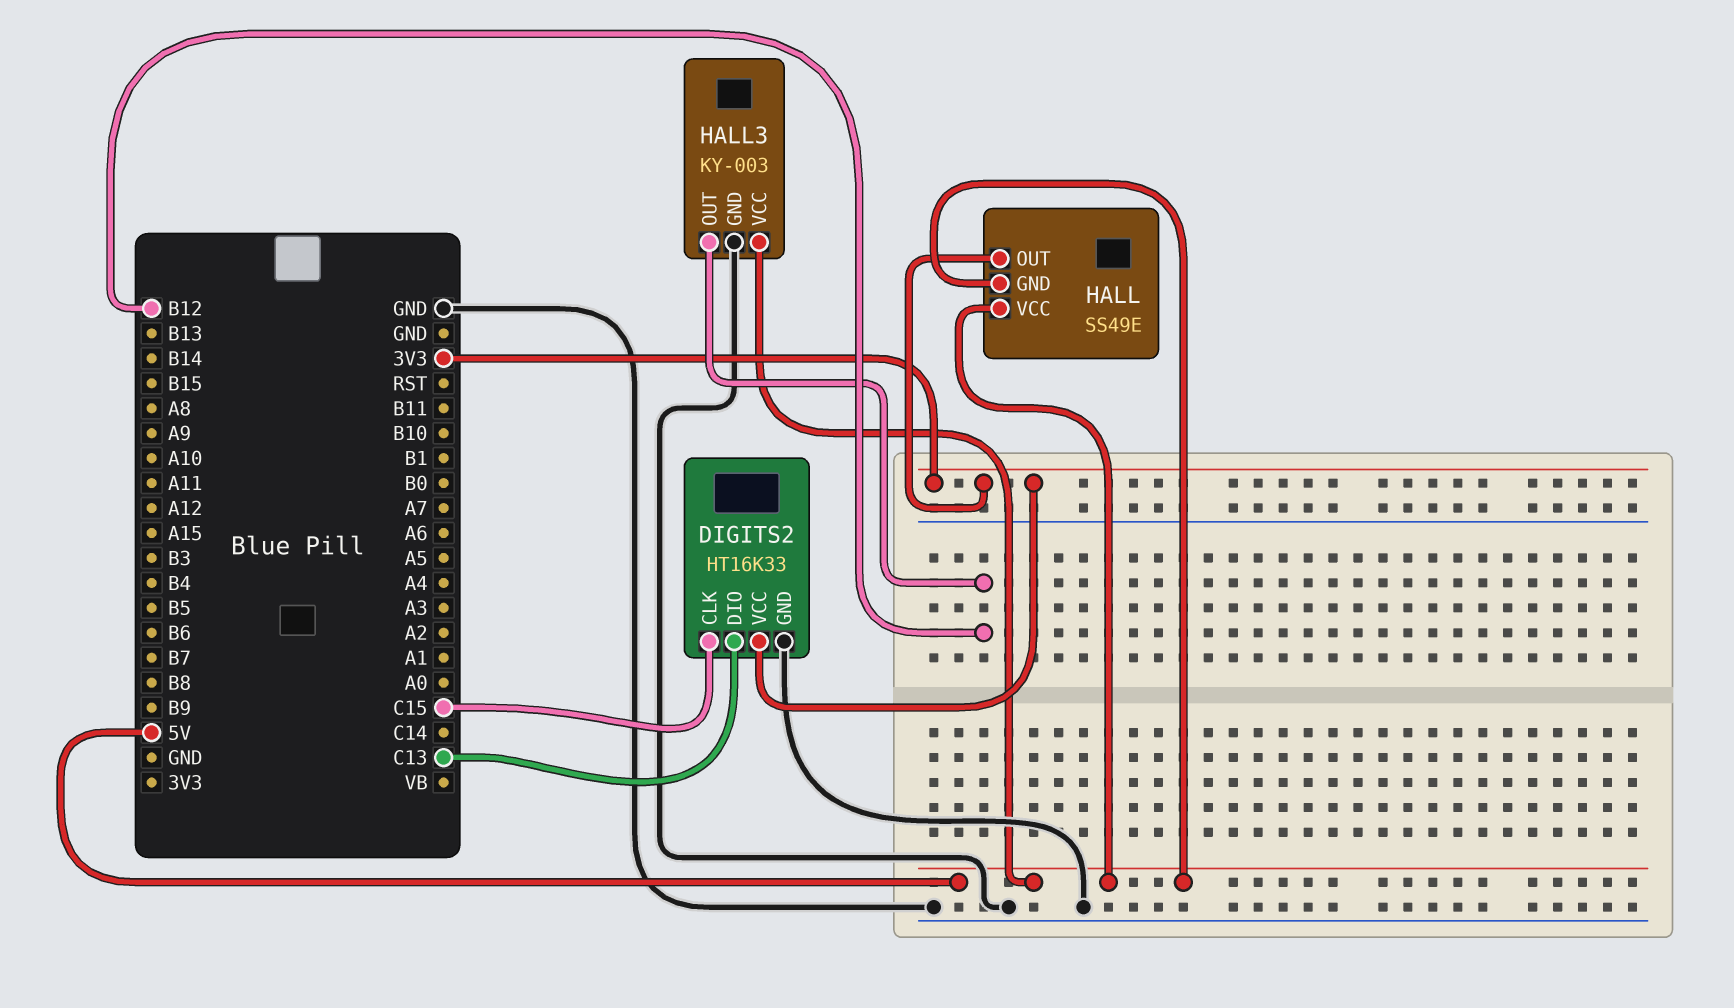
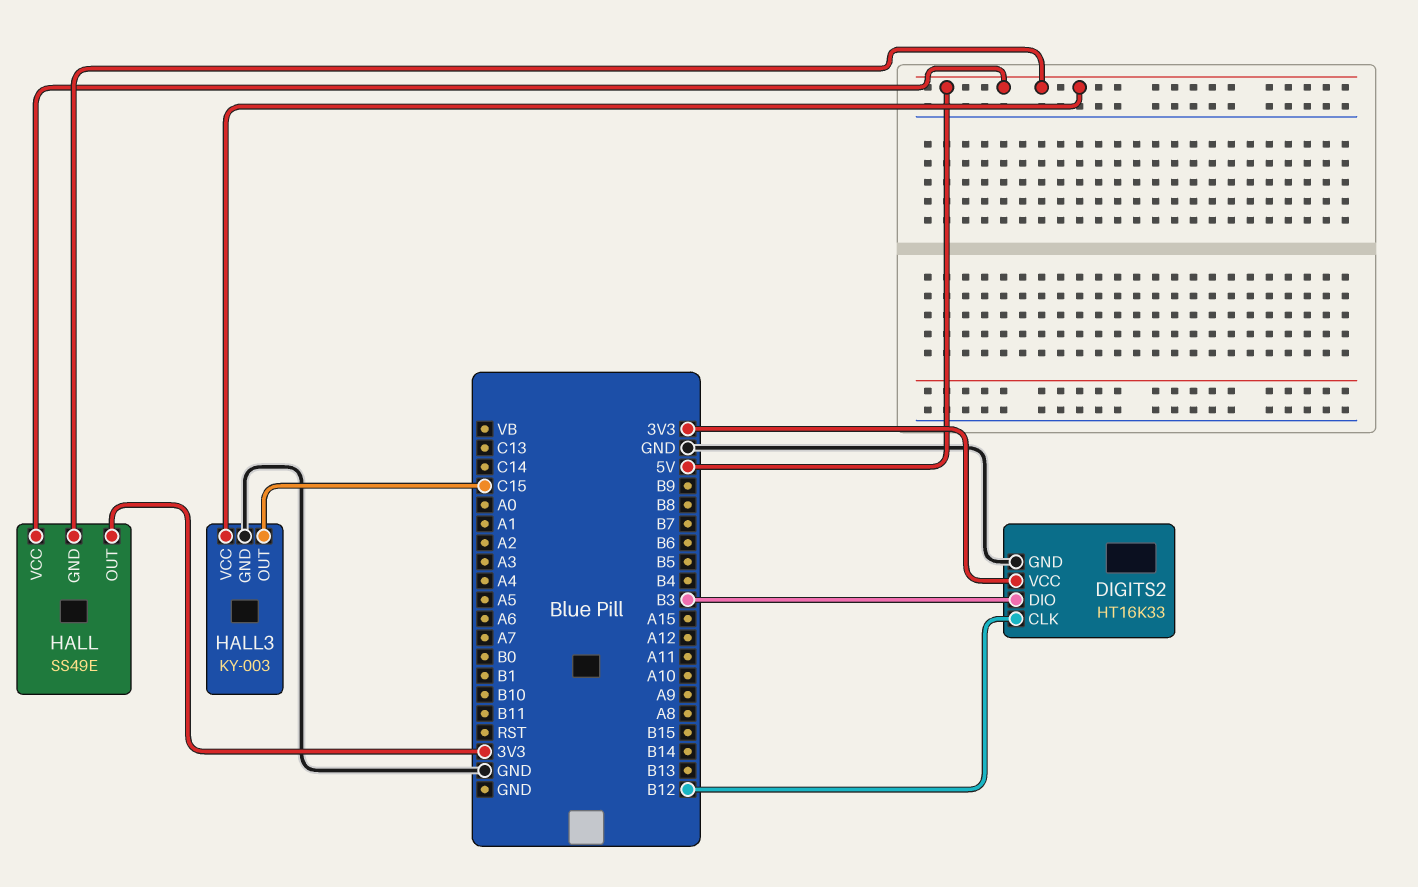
DIGITS2 pin CLK: C15 -> B12
DIGITS2 pin DIO: C13 -> B3
HALL3 pin OUT: B12 -> C15

